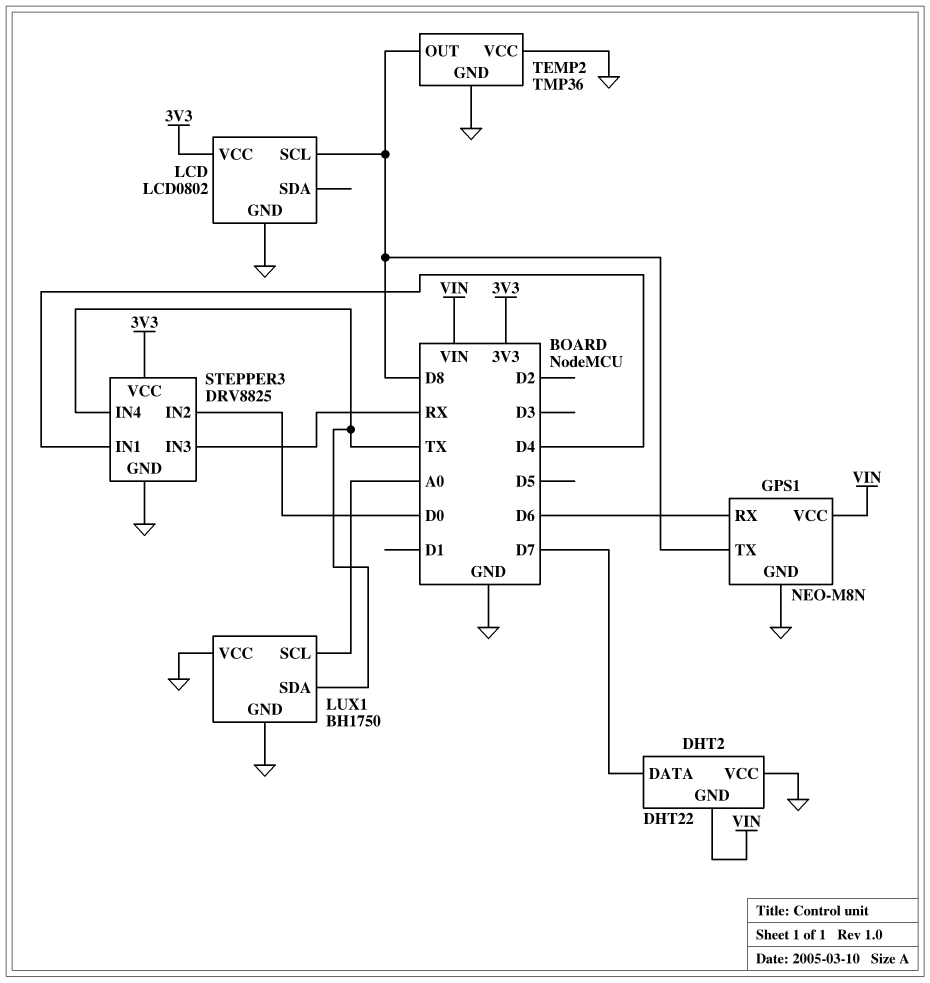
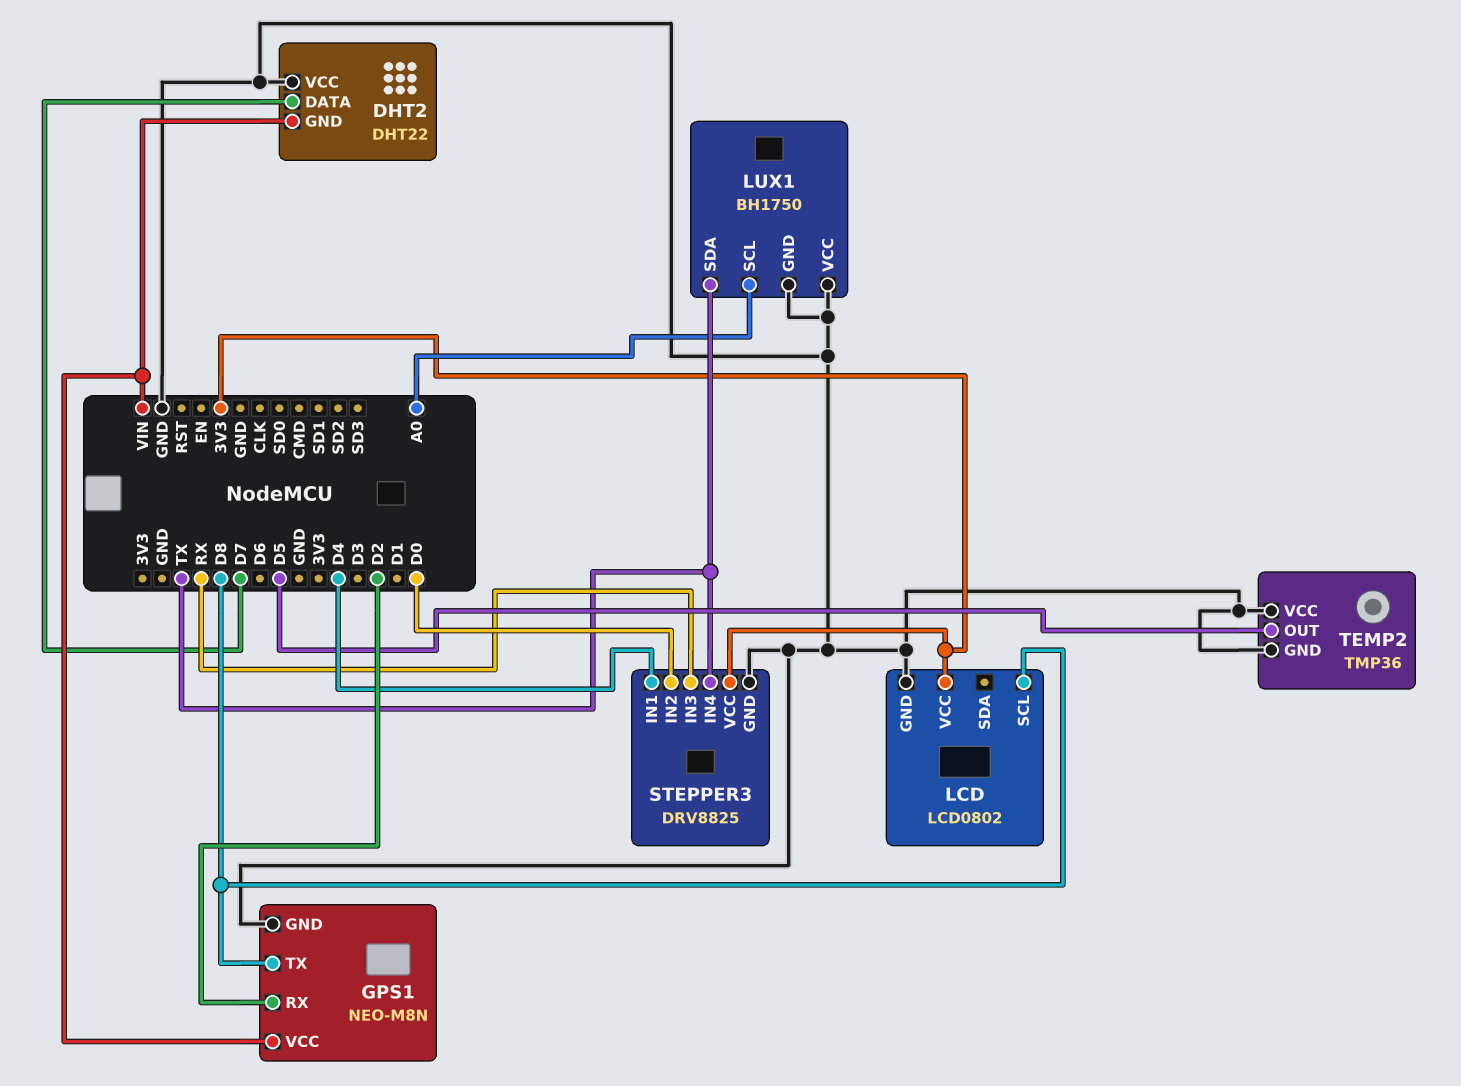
GPS1 pin RX: D6 -> D2
TEMP2 pin OUT: D8 -> D5

